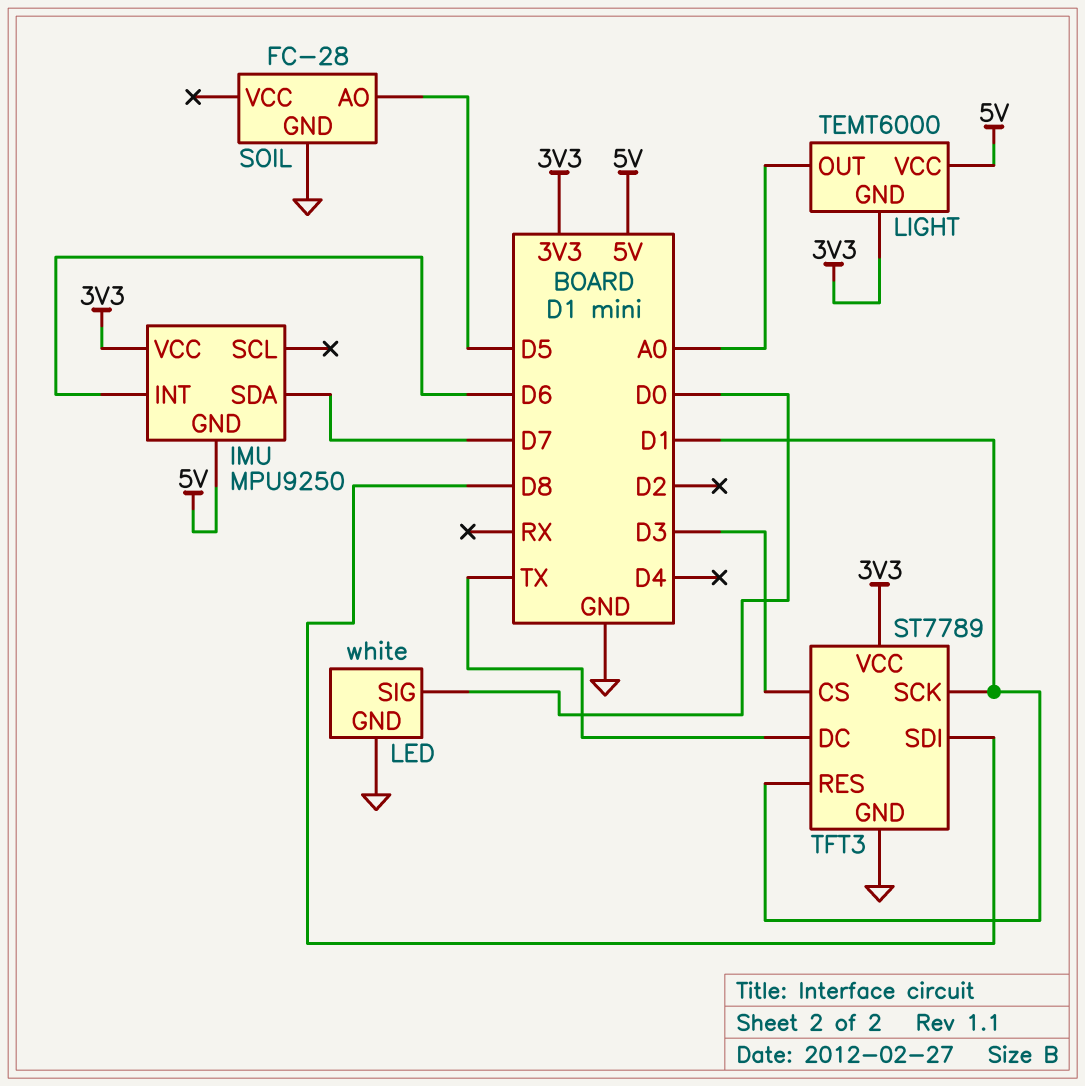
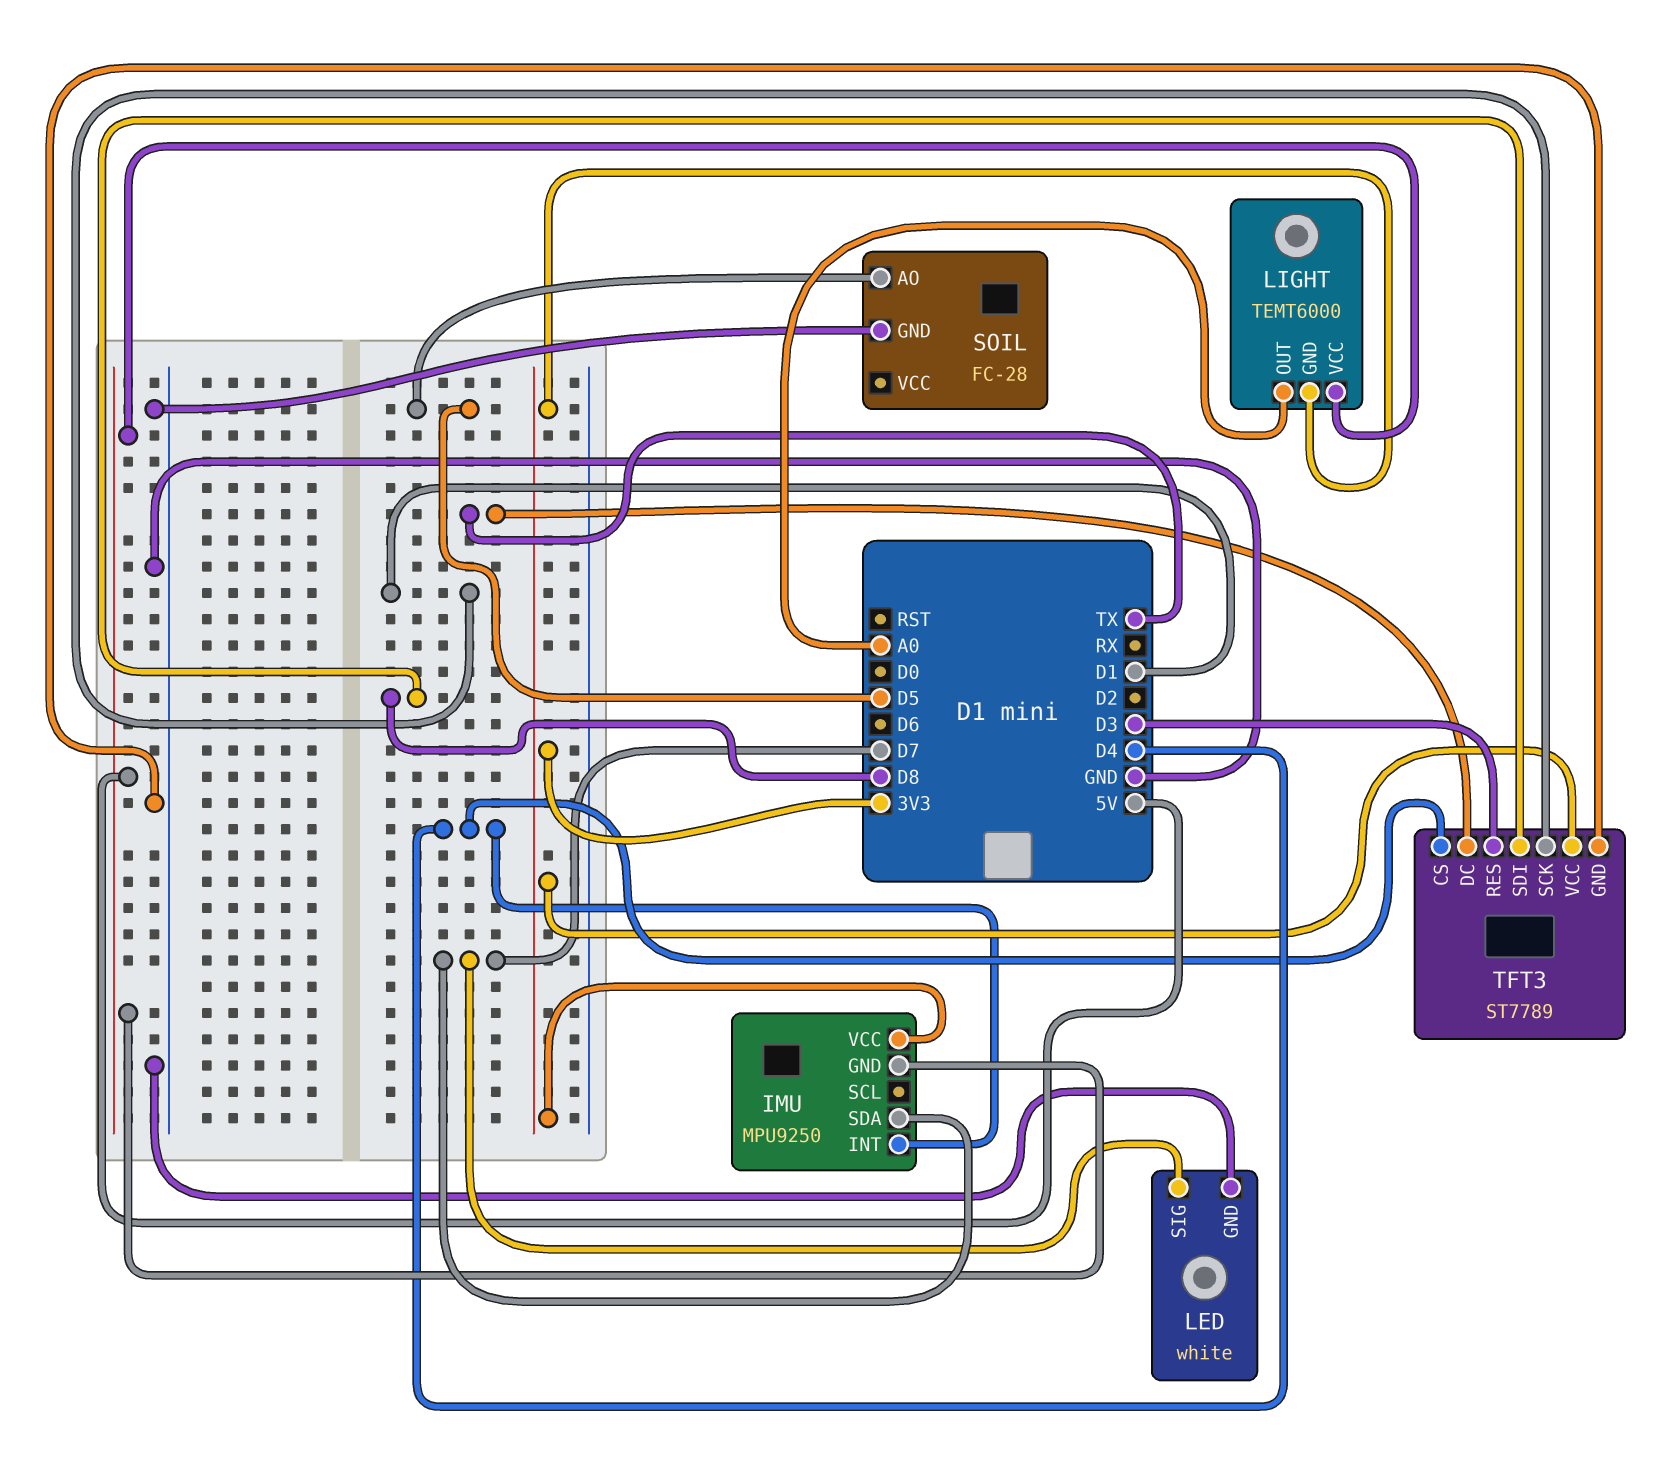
IMU pin INT: D6 -> D4
LED pin SIG: D0 -> D7
TFT3 pin CS: D3 -> D4
TFT3 pin RES: D1 -> D3

